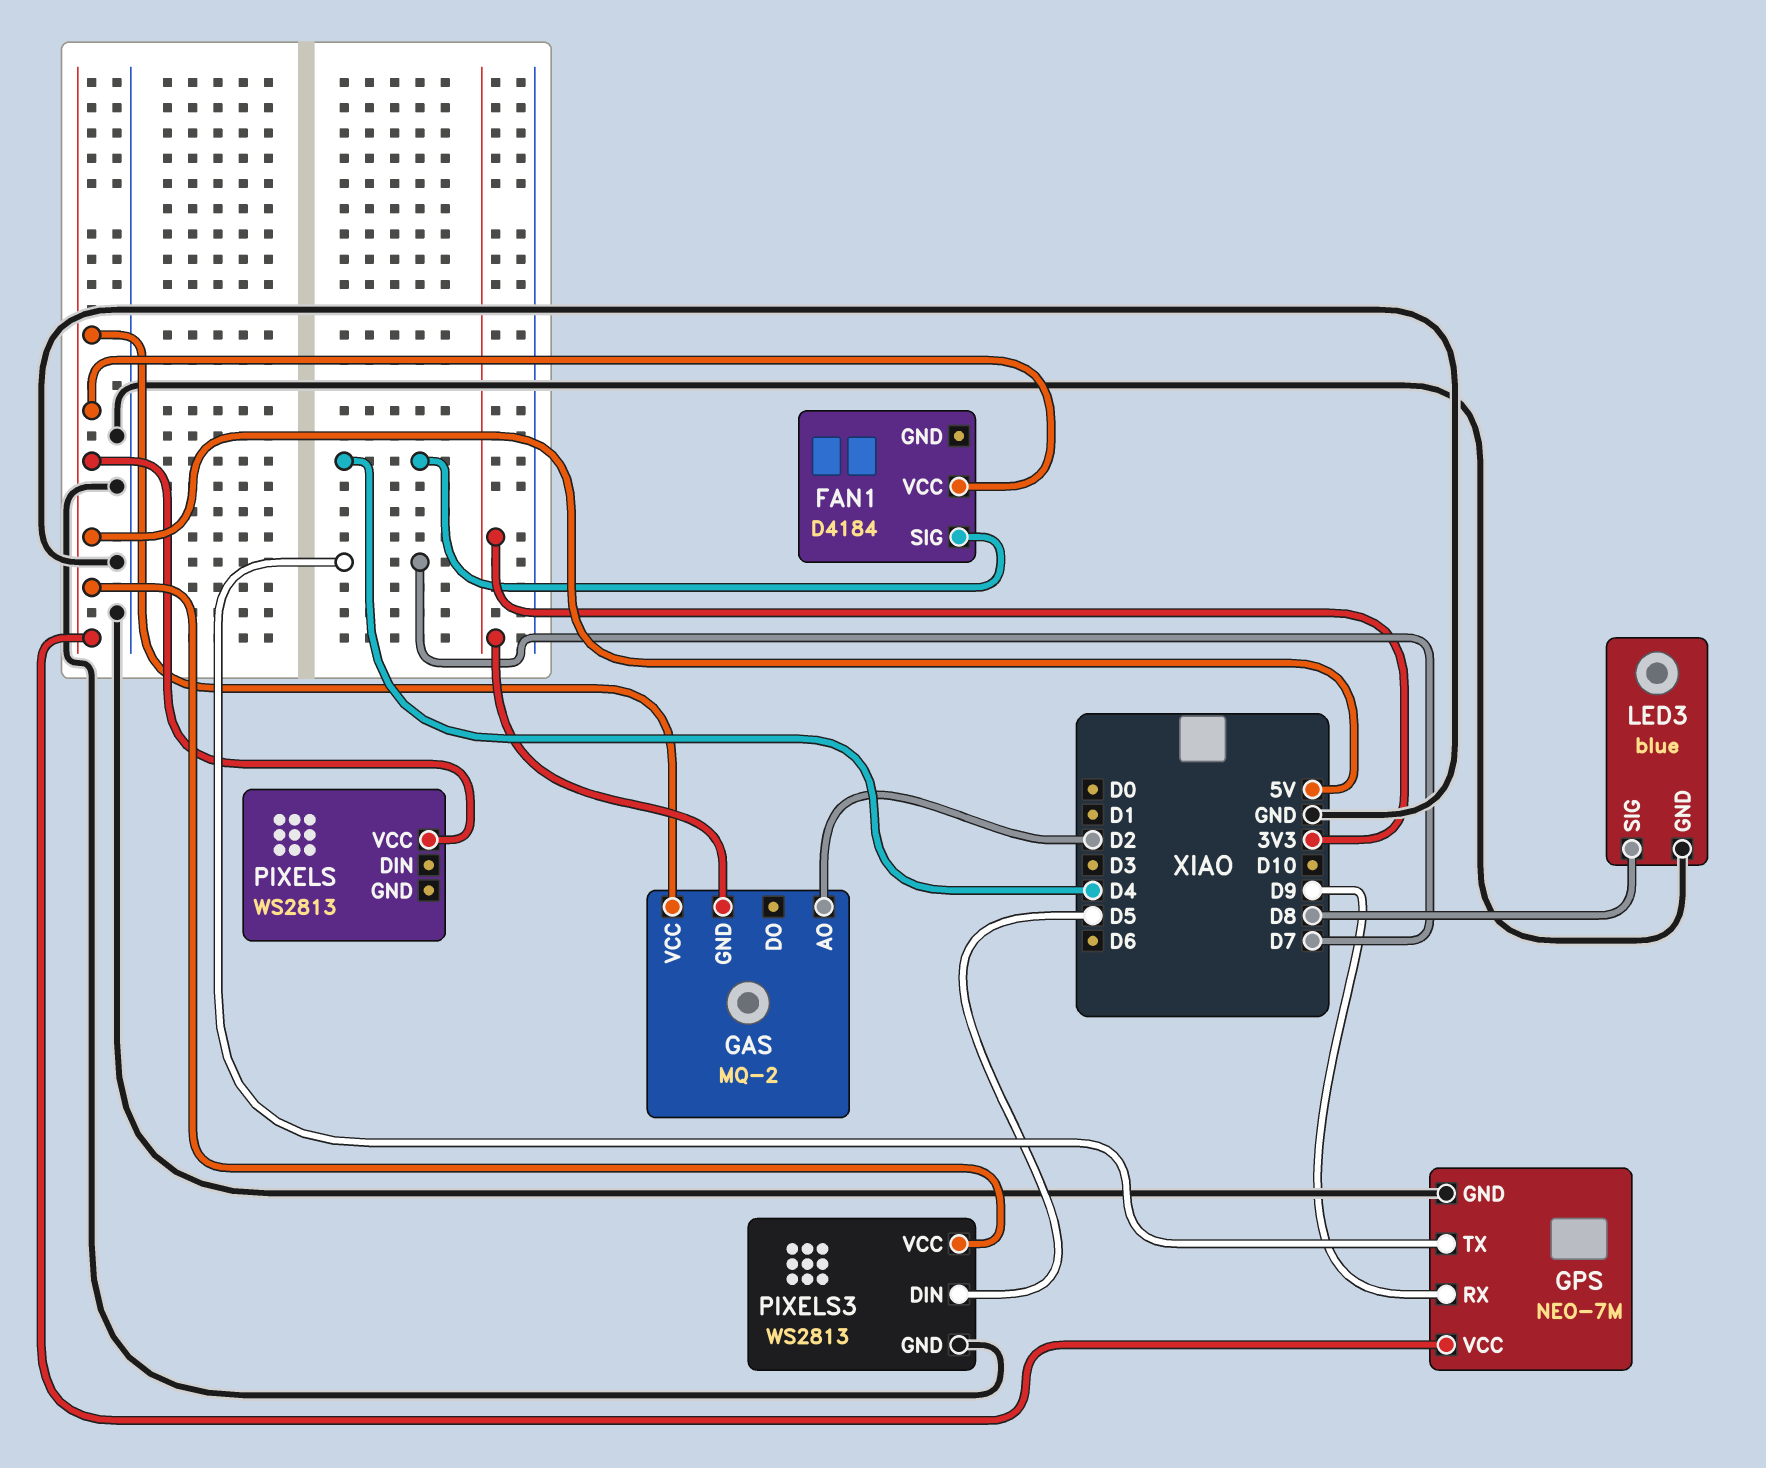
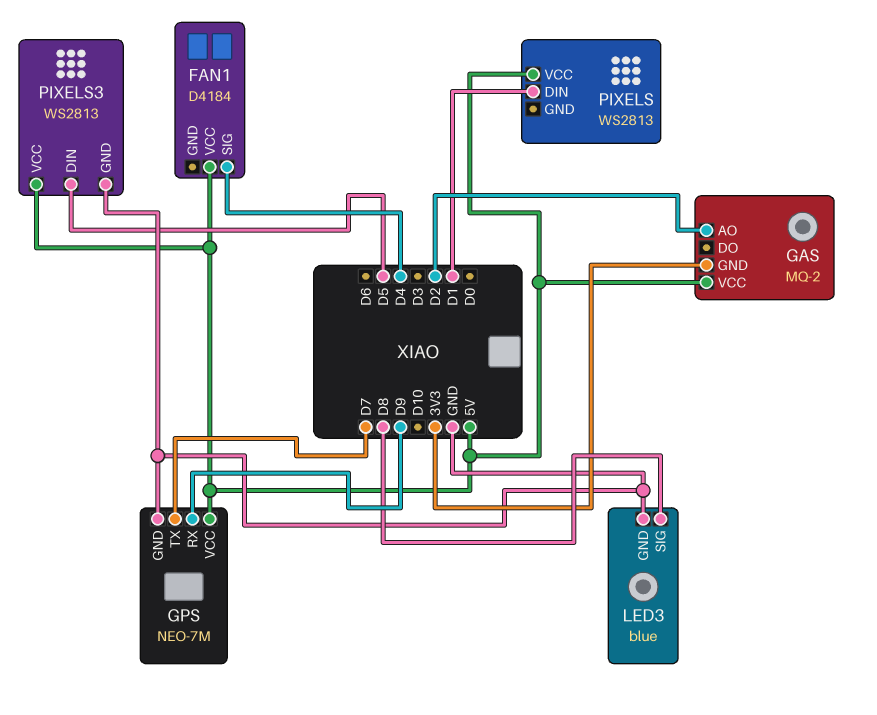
PIXELS pin DIN: none -> D1

